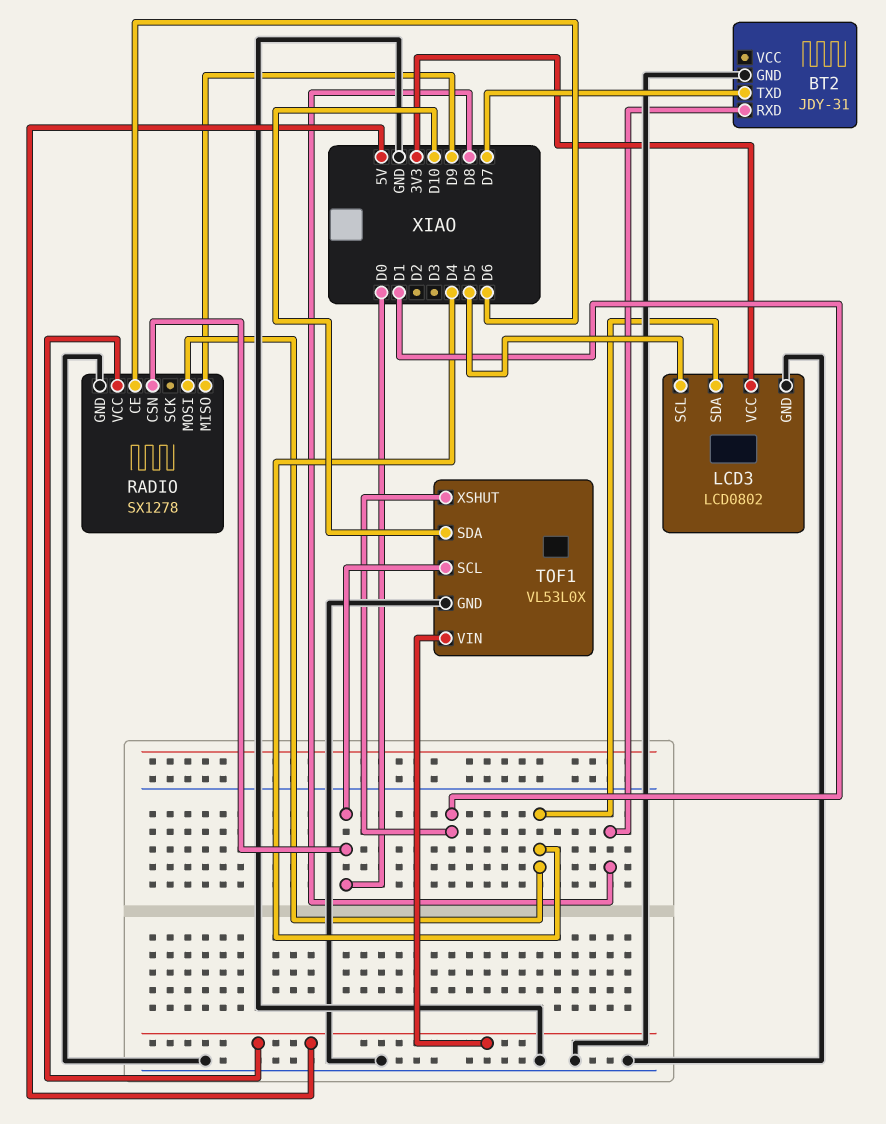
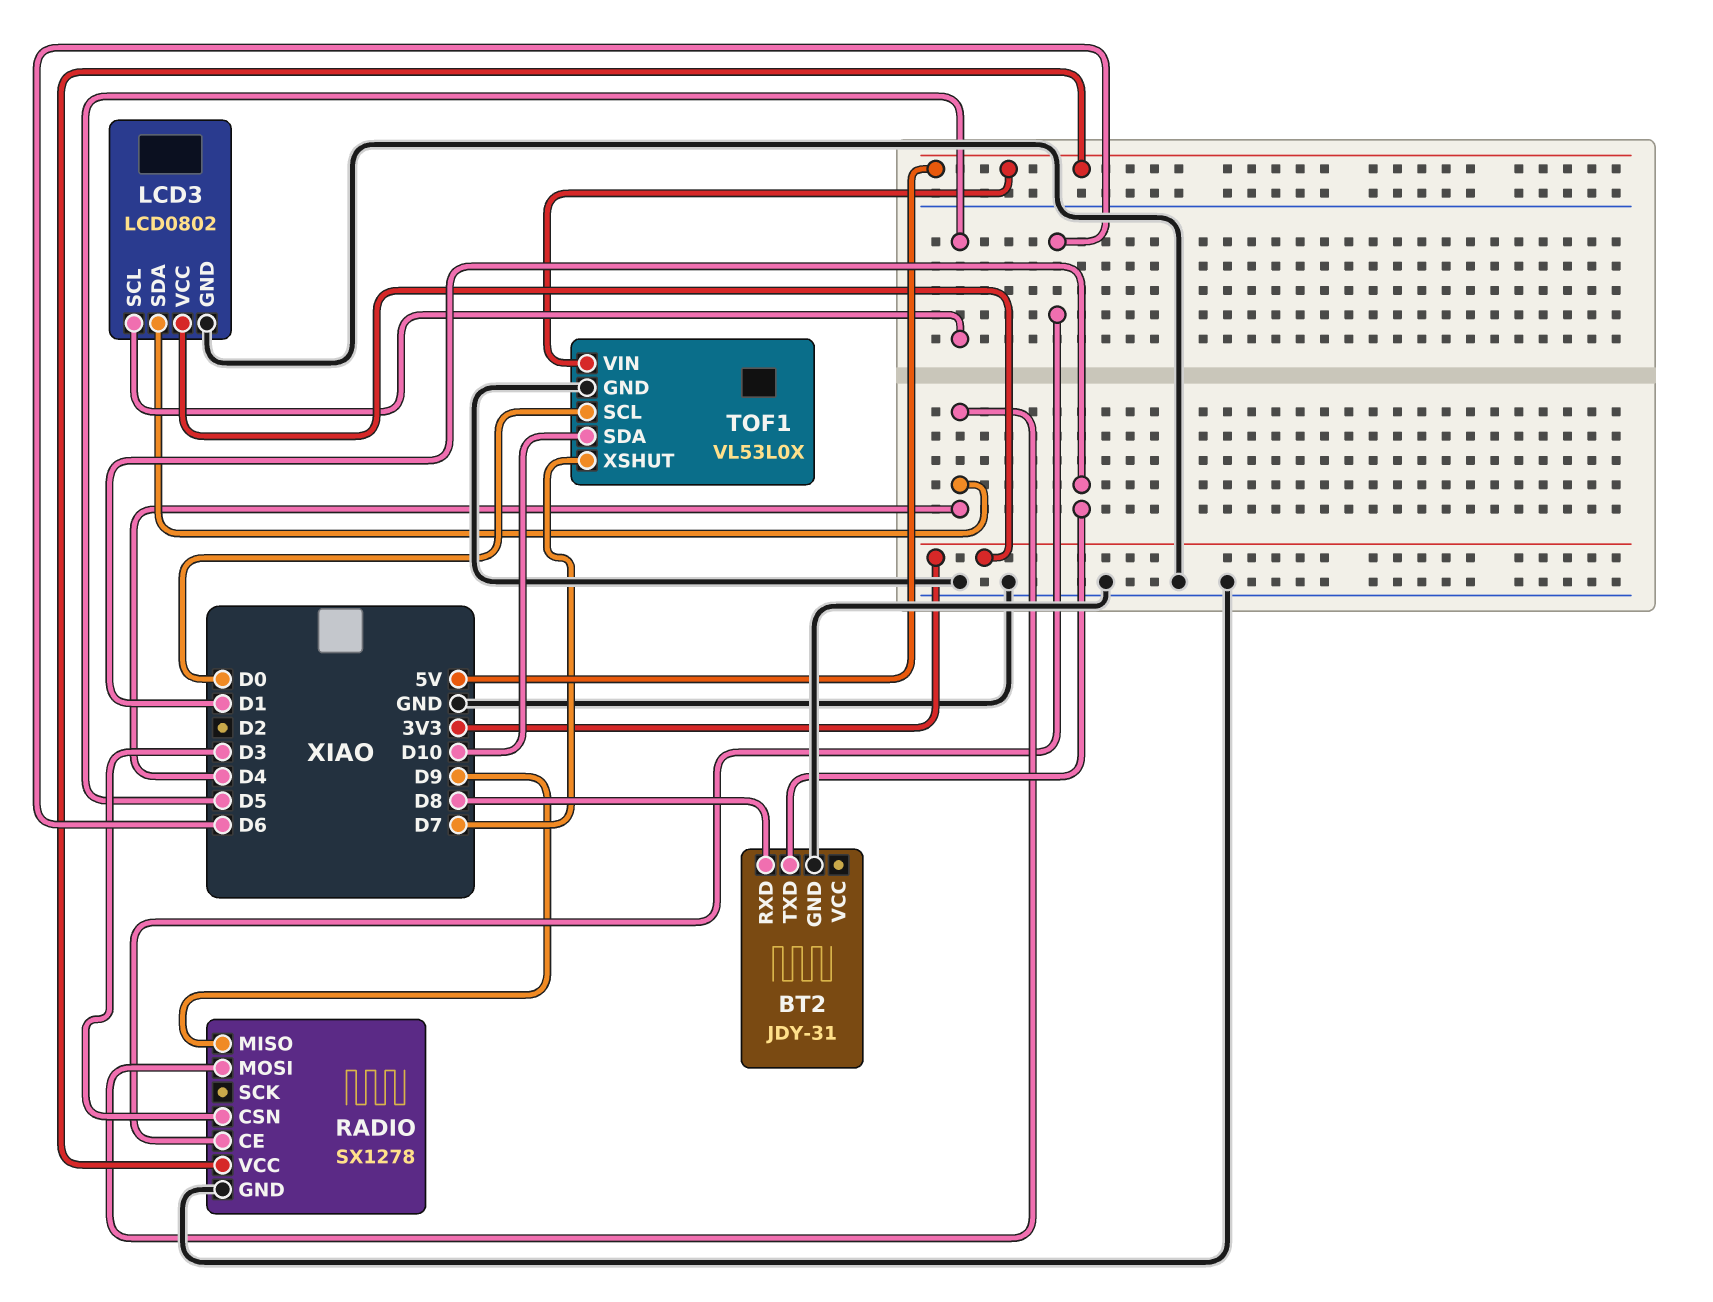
BT2 pin TXD: D7 -> D1
RADIO pin CSN: D0 -> D3
TOF1 pin XSHUT: D1 -> D7

